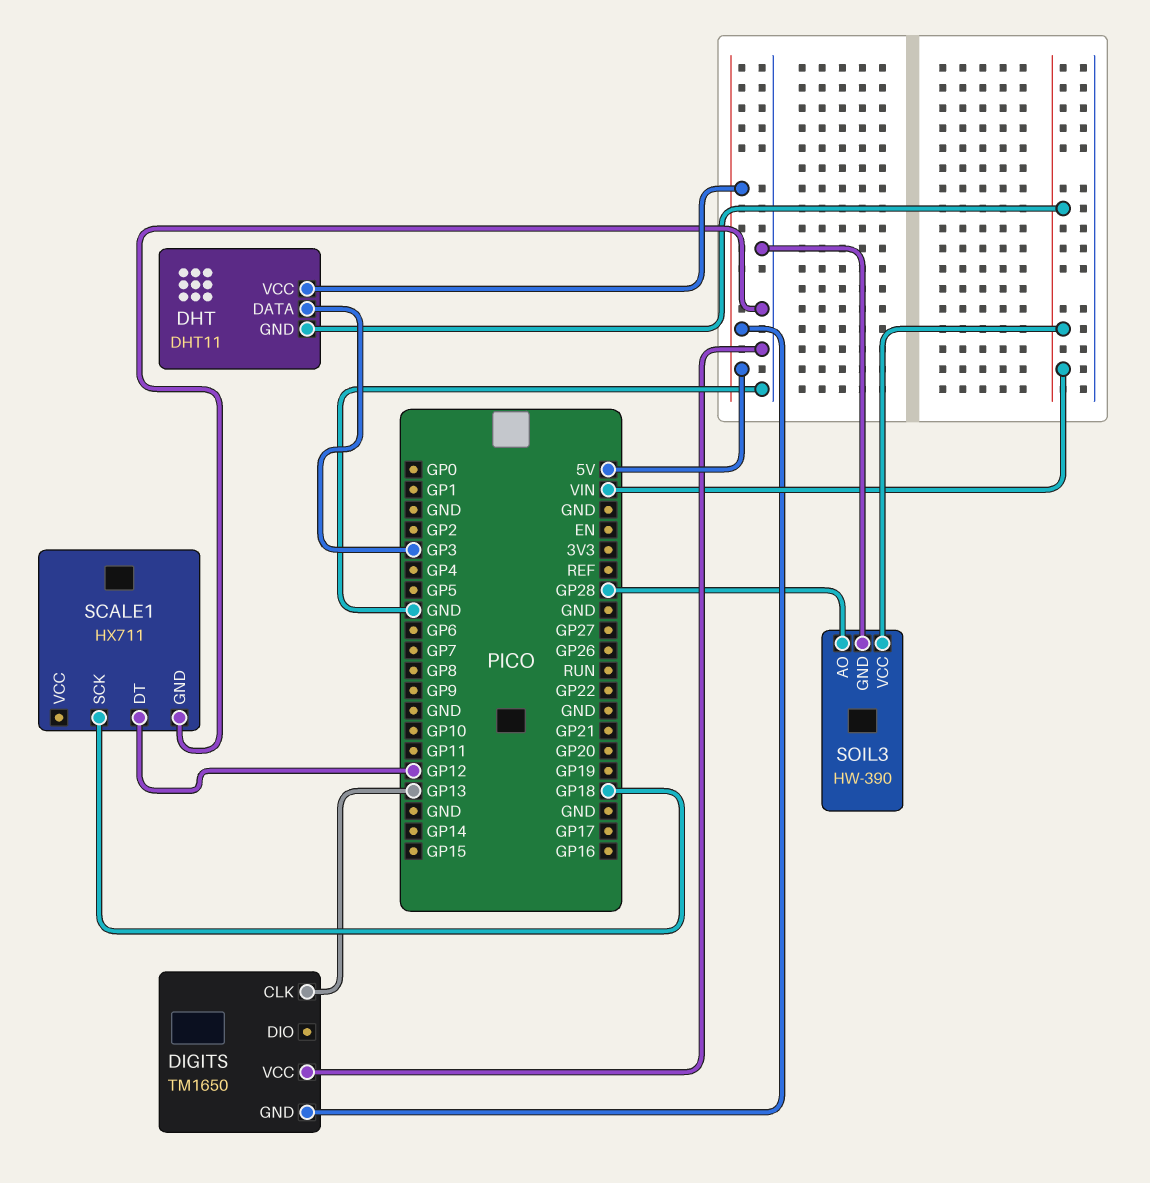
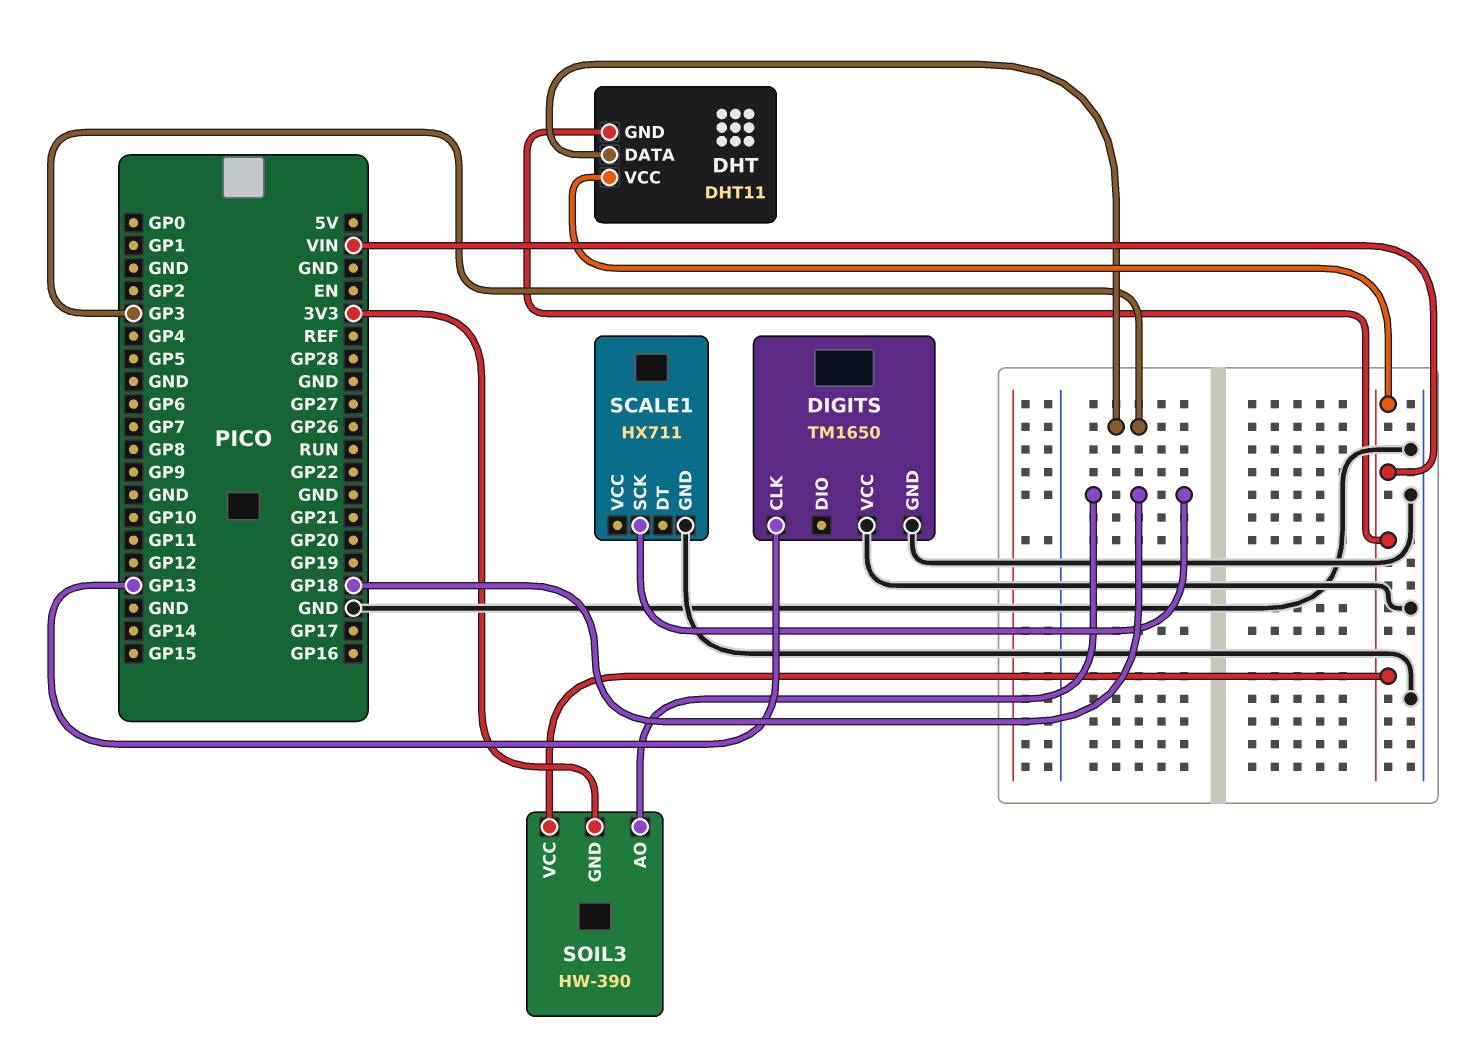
DHT pin VCC: 5V -> VIN
DIGITS pin GND: 5V -> GND
SCALE1 pin DT: GP12 -> none
SOIL3 pin AO: GP28 -> GP18
SOIL3 pin GND: GND -> 3V3

